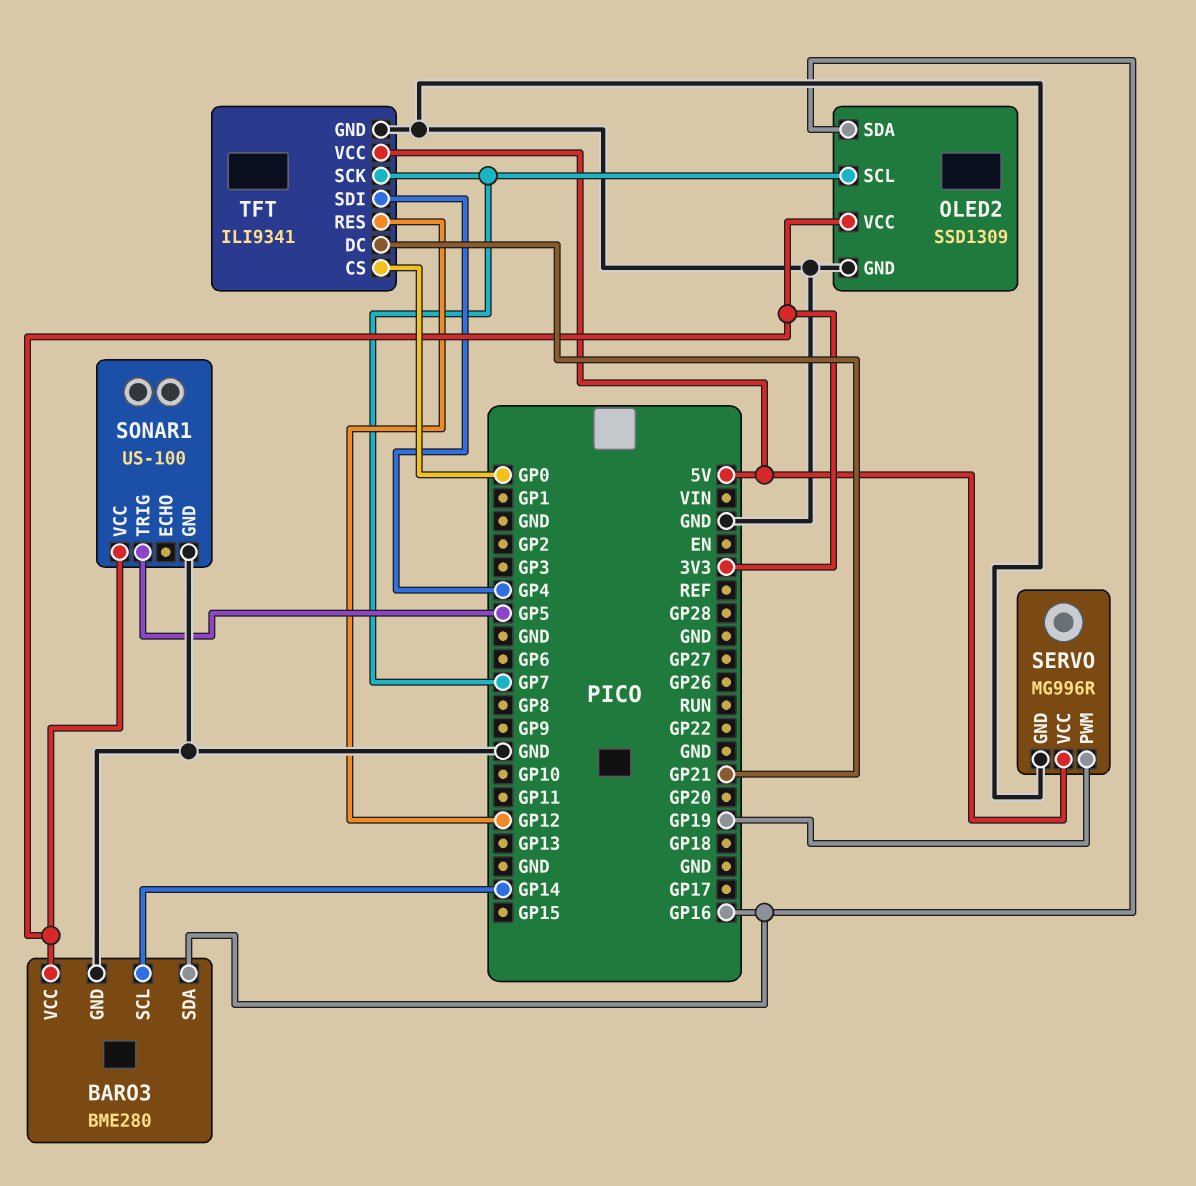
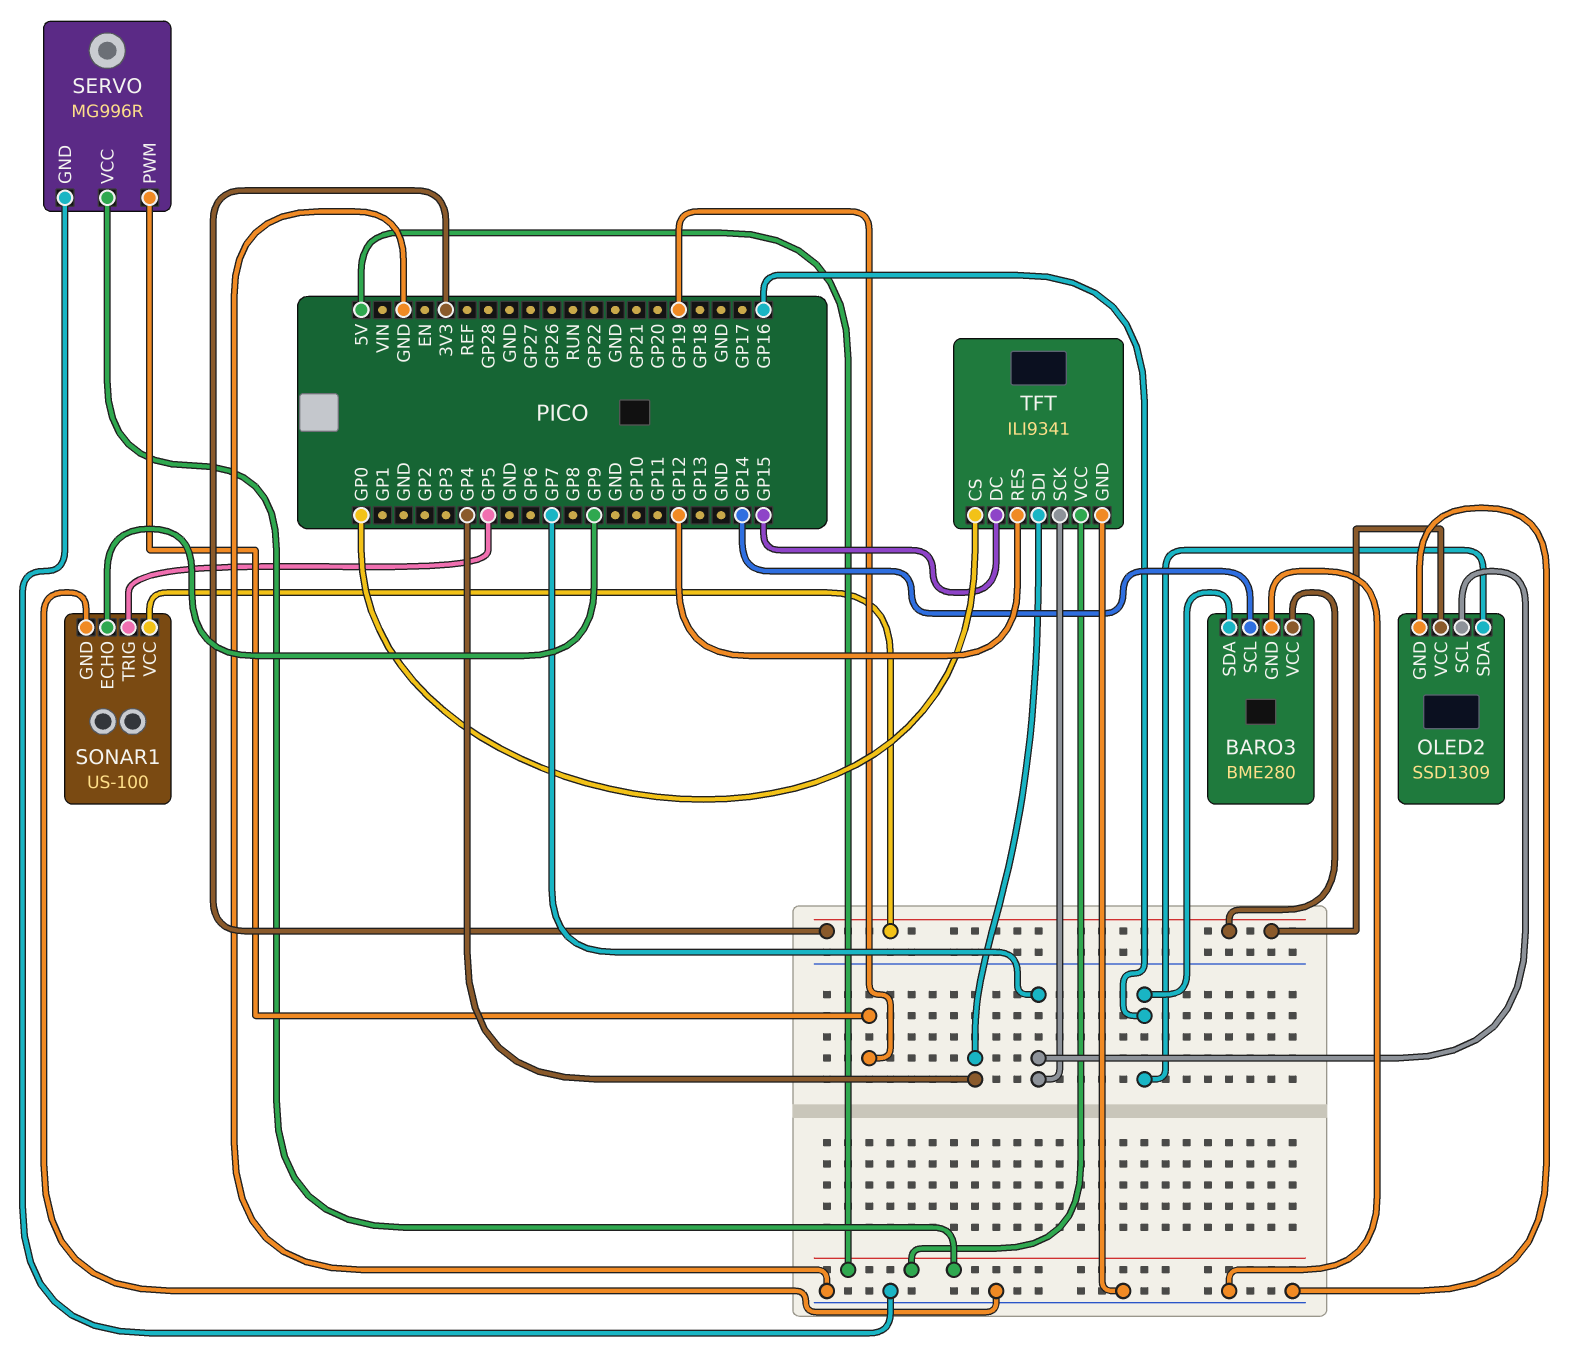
SONAR1 pin ECHO: none -> GP9
TFT pin DC: GP21 -> GP15

